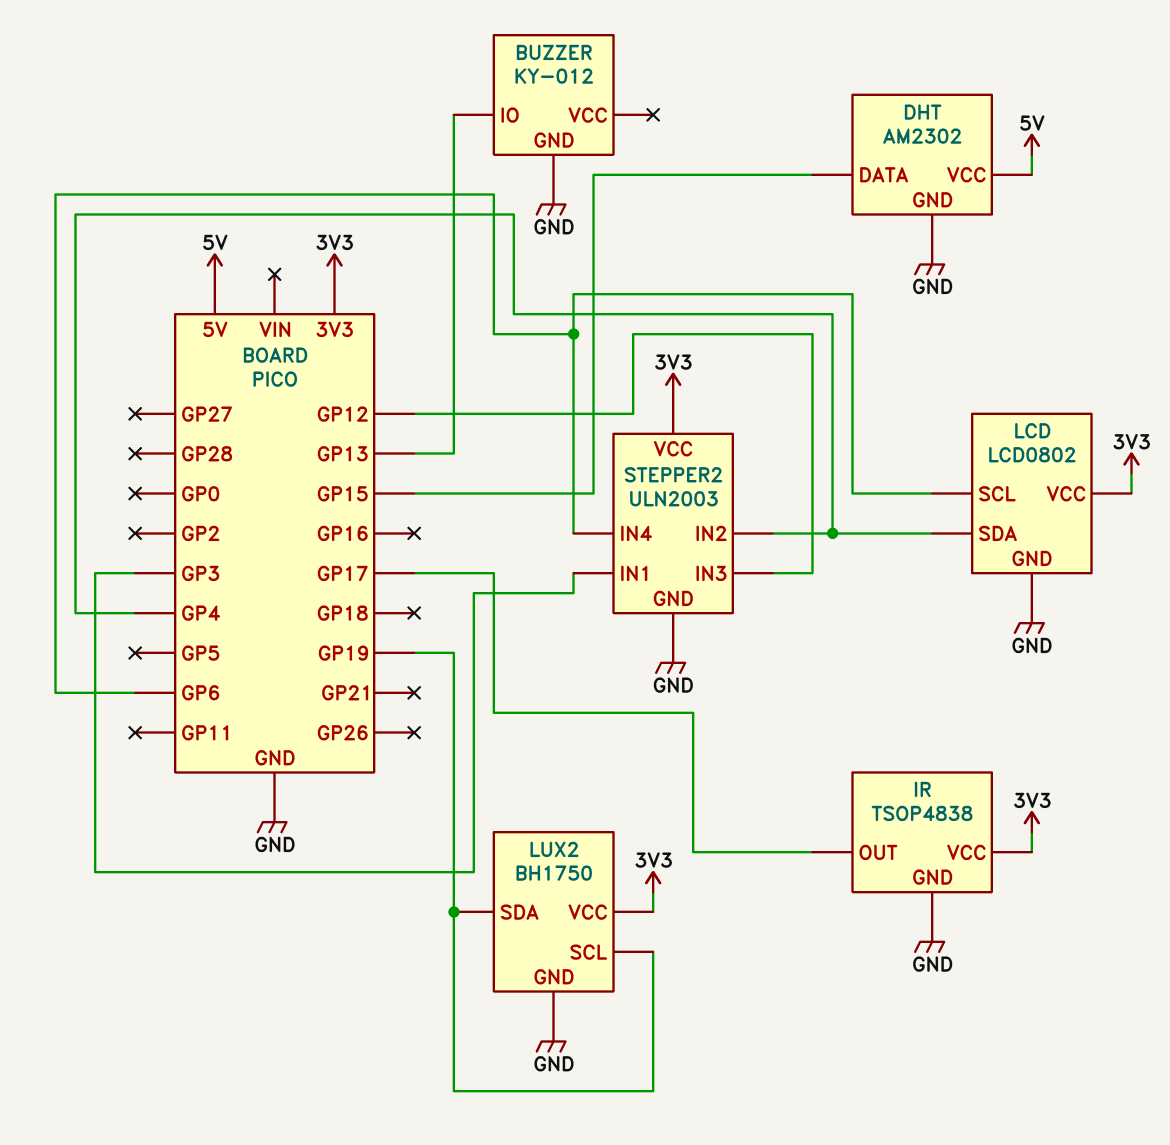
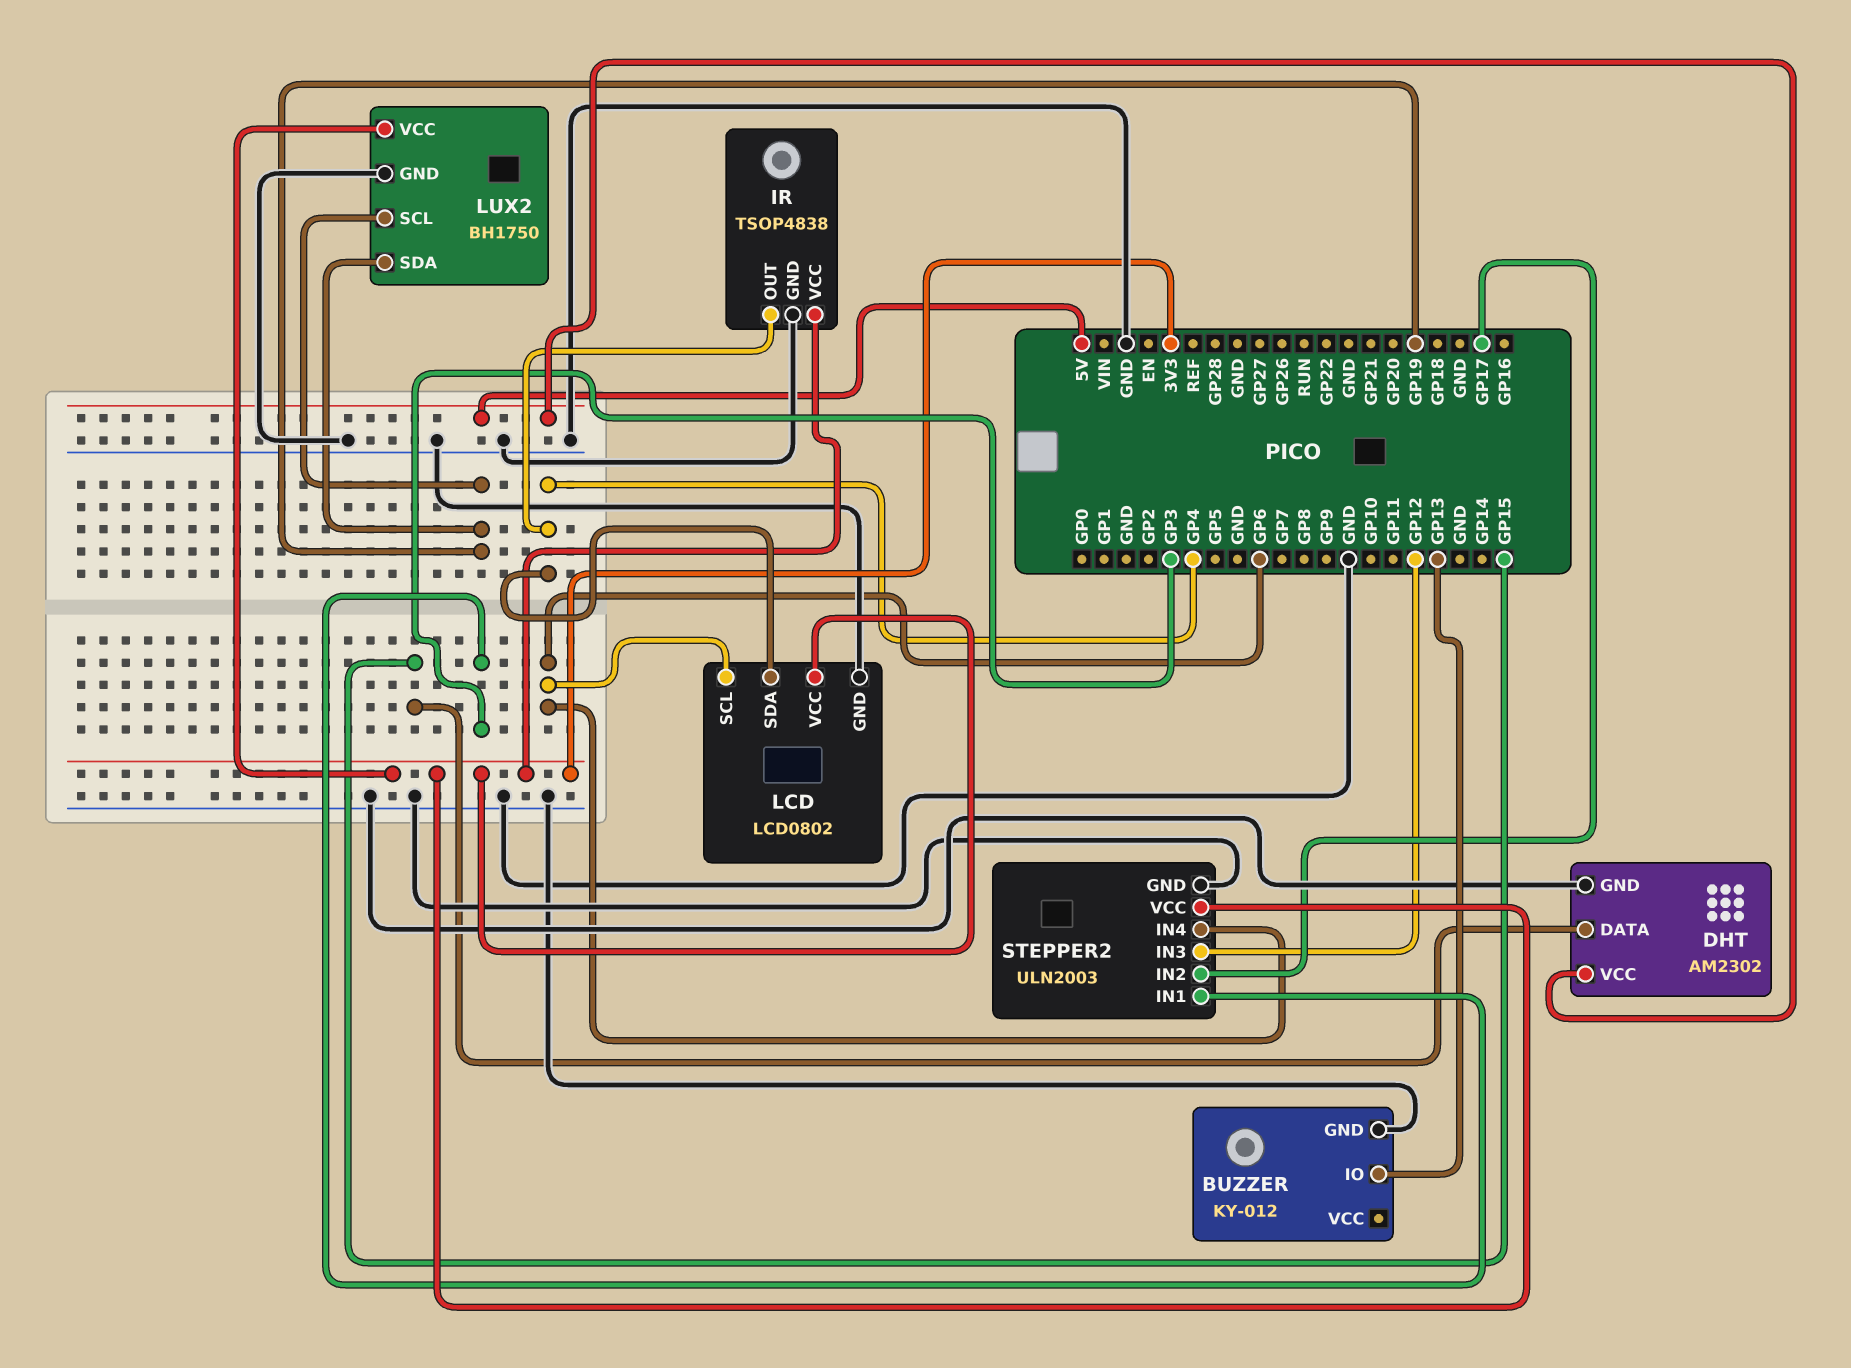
IR pin OUT: GP17 -> GP4
STEPPER2 pin IN2: GP4 -> GP17

